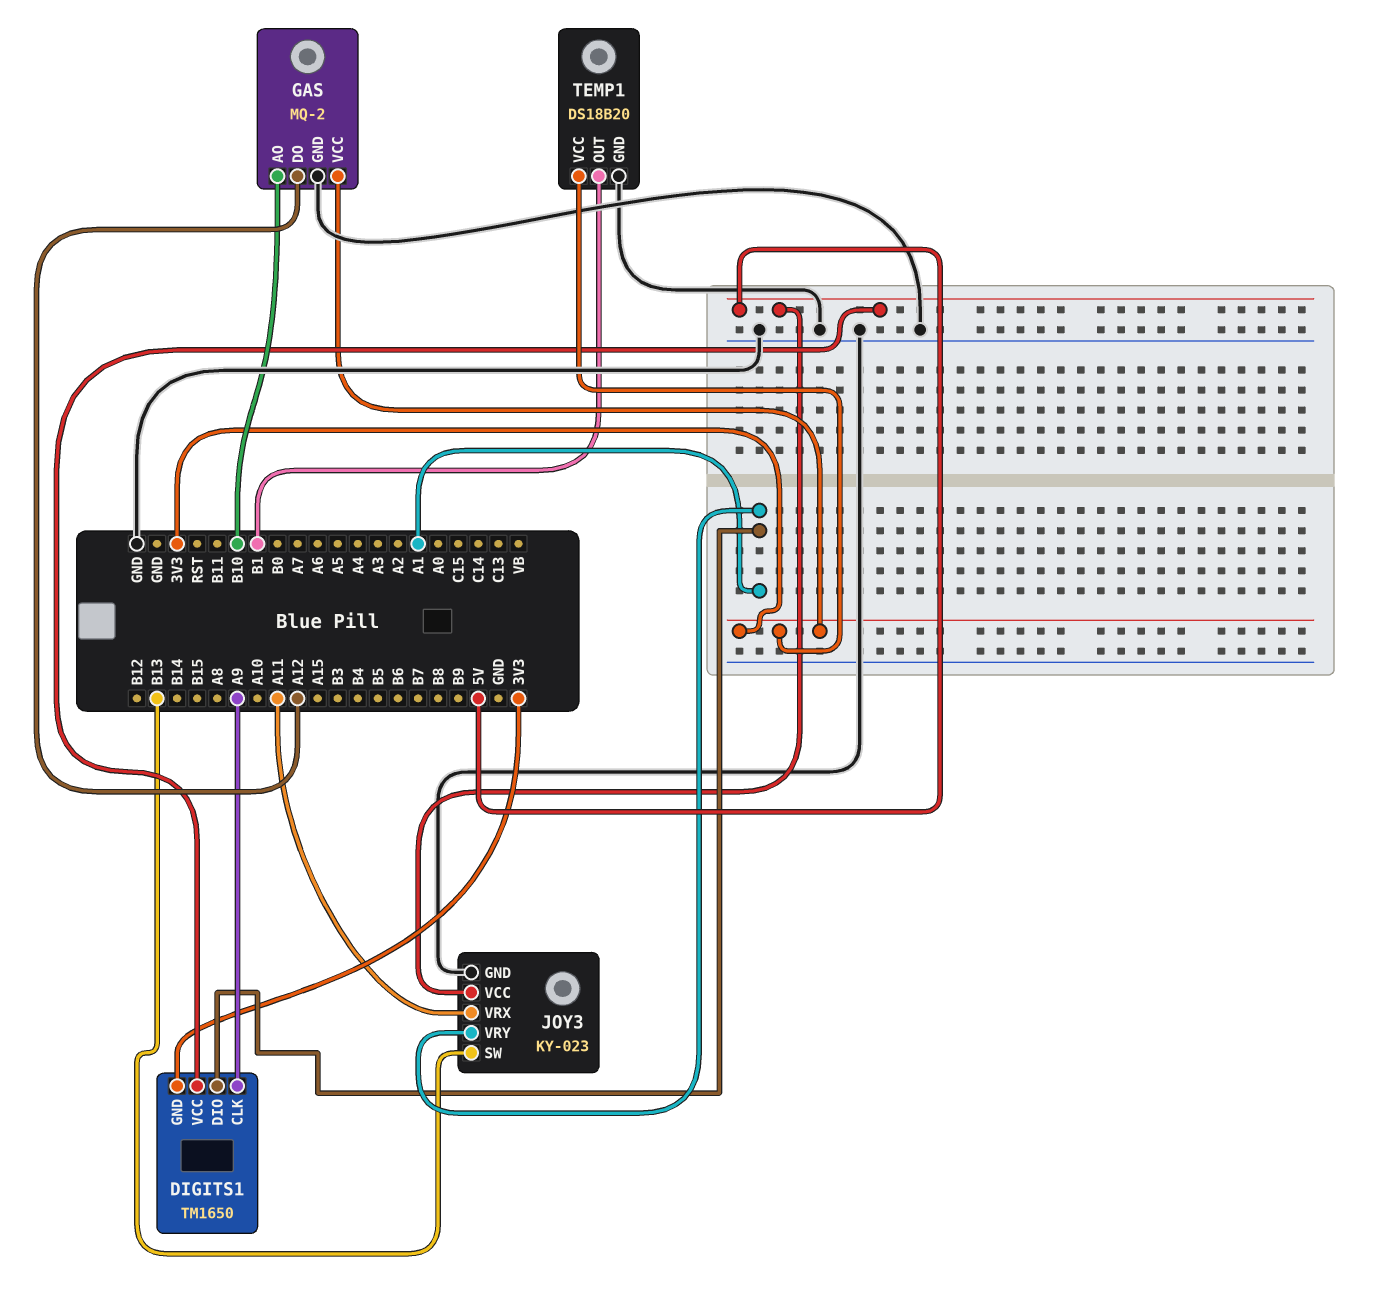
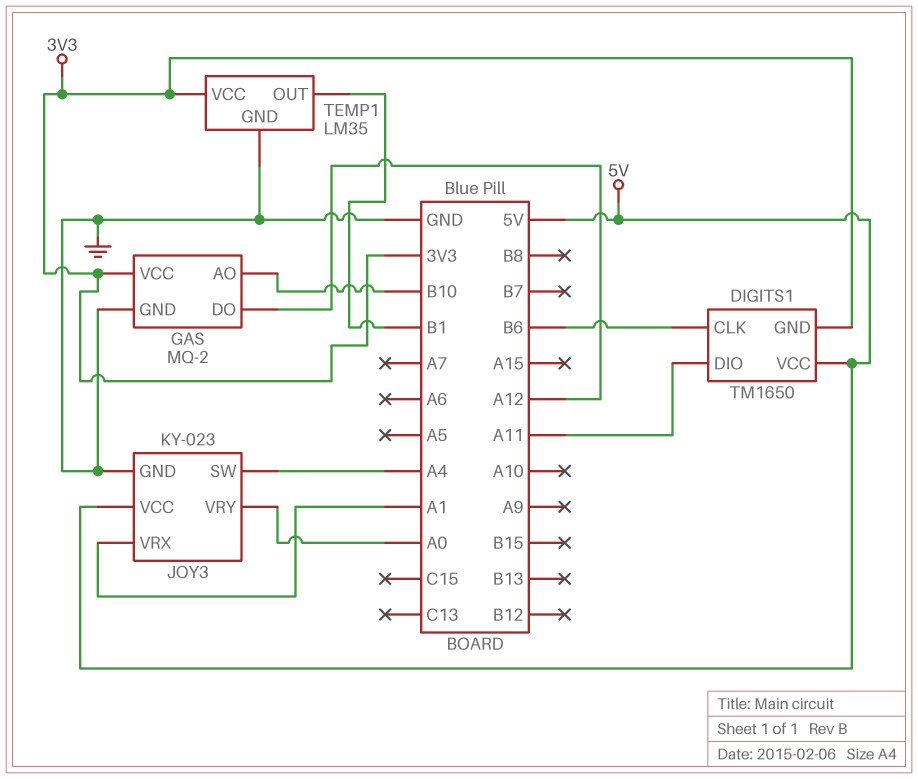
DIGITS1 pin CLK: A9 -> B6
DIGITS1 pin DIO: A1 -> A11
JOY3 pin SW: B13 -> A4
JOY3 pin VRX: A11 -> A1
JOY3 pin VRY: A1 -> A0
TEMP1: DS18B20 -> LM35

